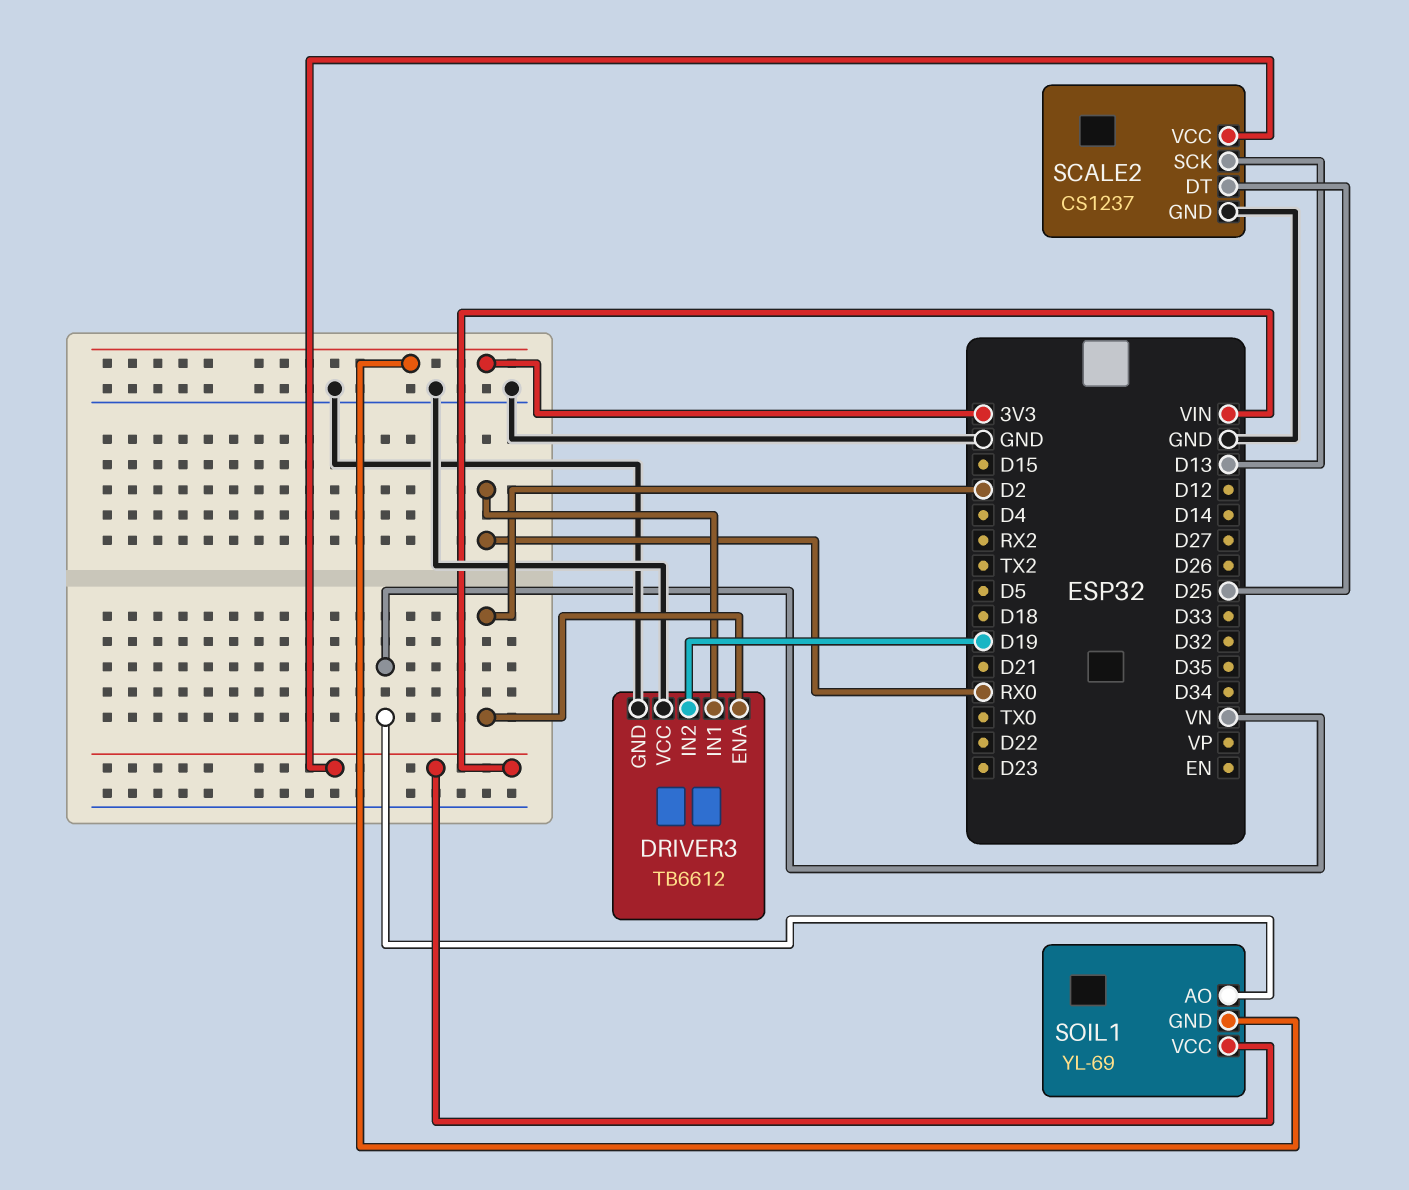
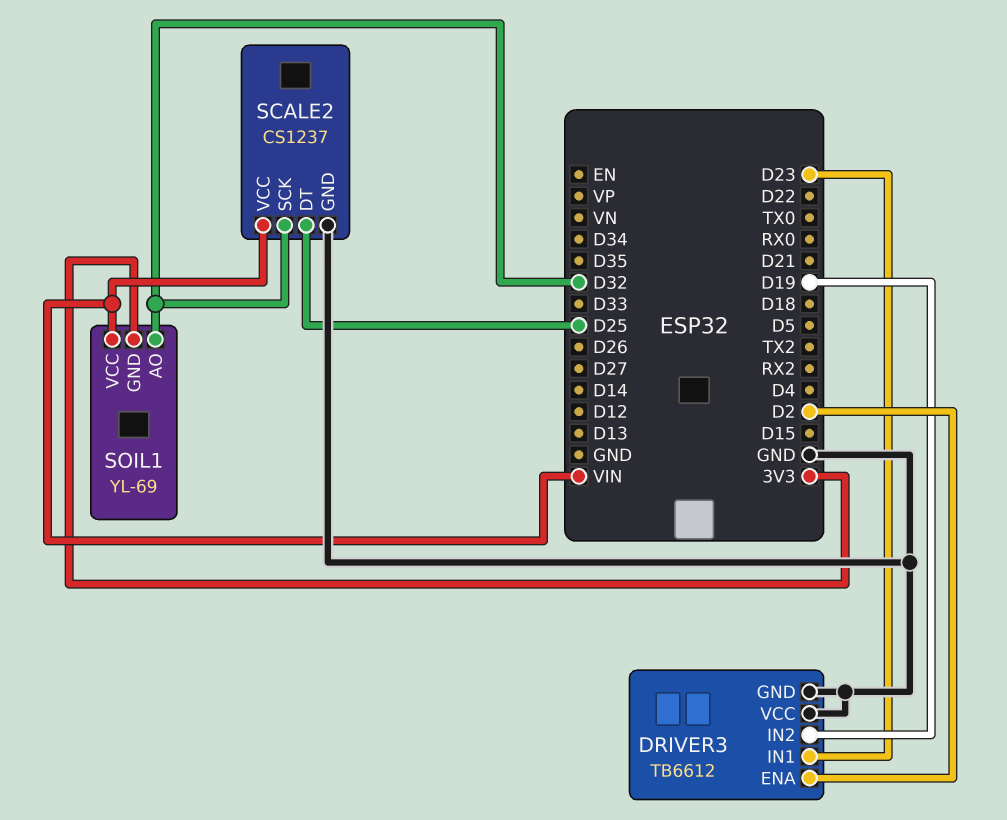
DRIVER3 pin IN1: RX0 -> D23
SCALE2 pin SCK: D13 -> D32
SOIL1 pin AO: VN -> D32

